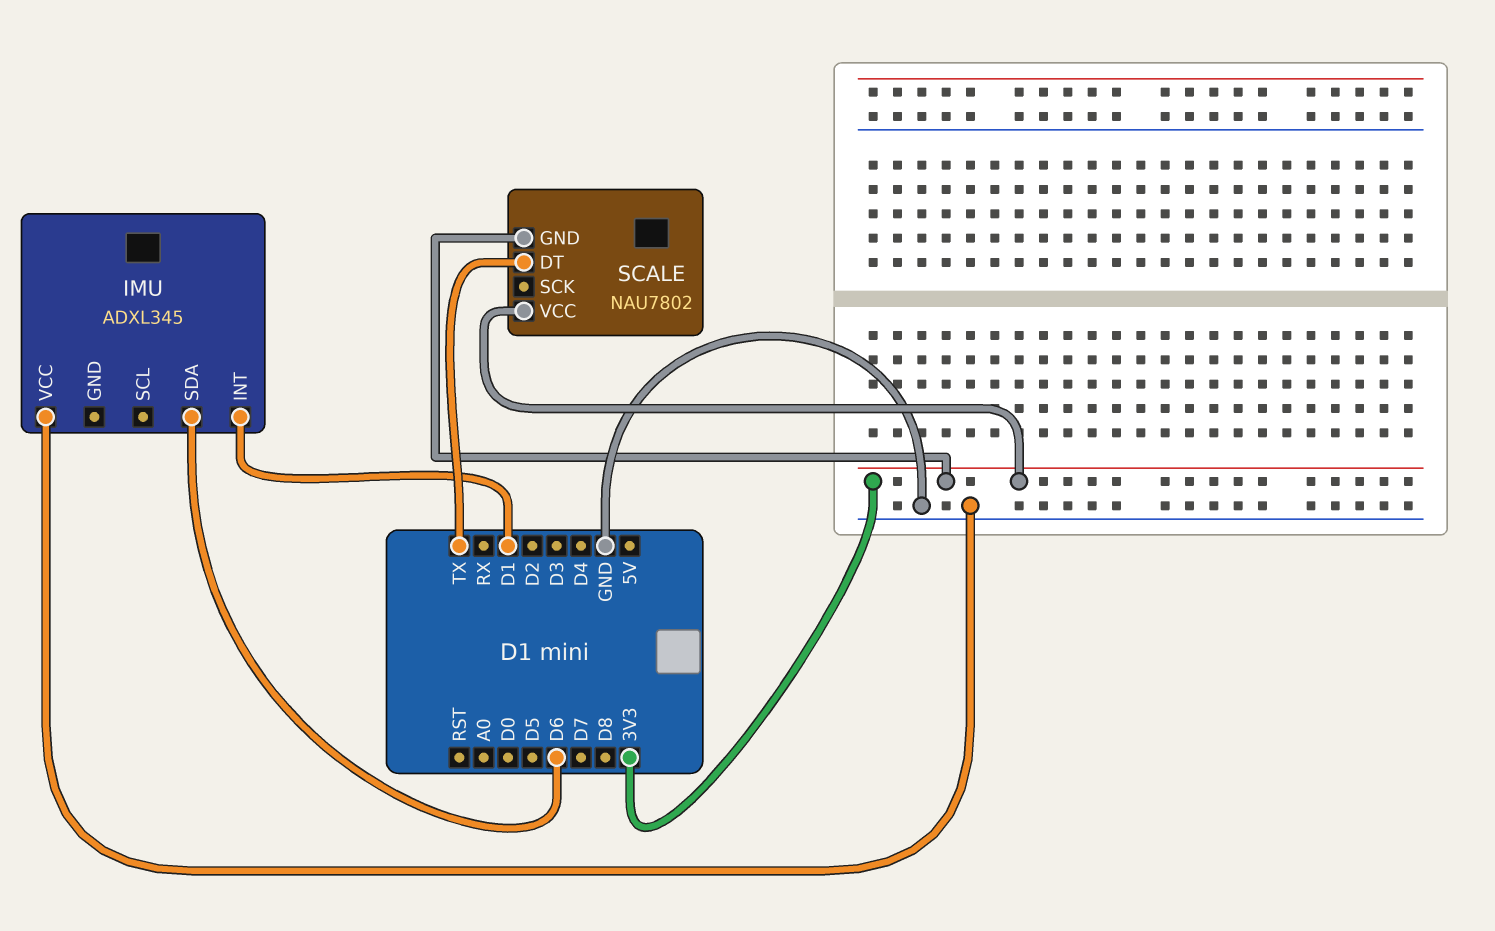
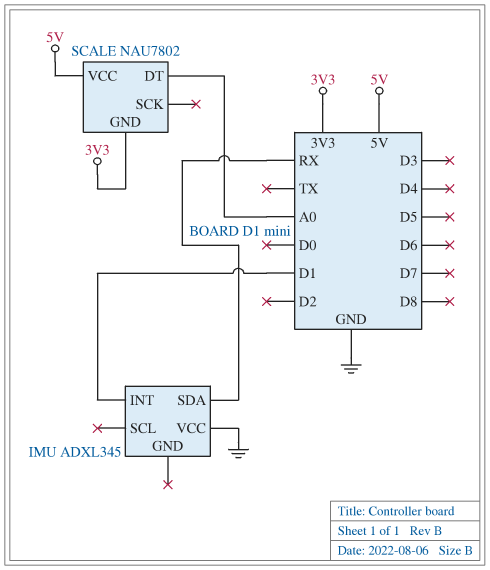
IMU pin SDA: D6 -> RX
SCALE pin DT: TX -> A0
SCALE pin VCC: 3V3 -> 5V

